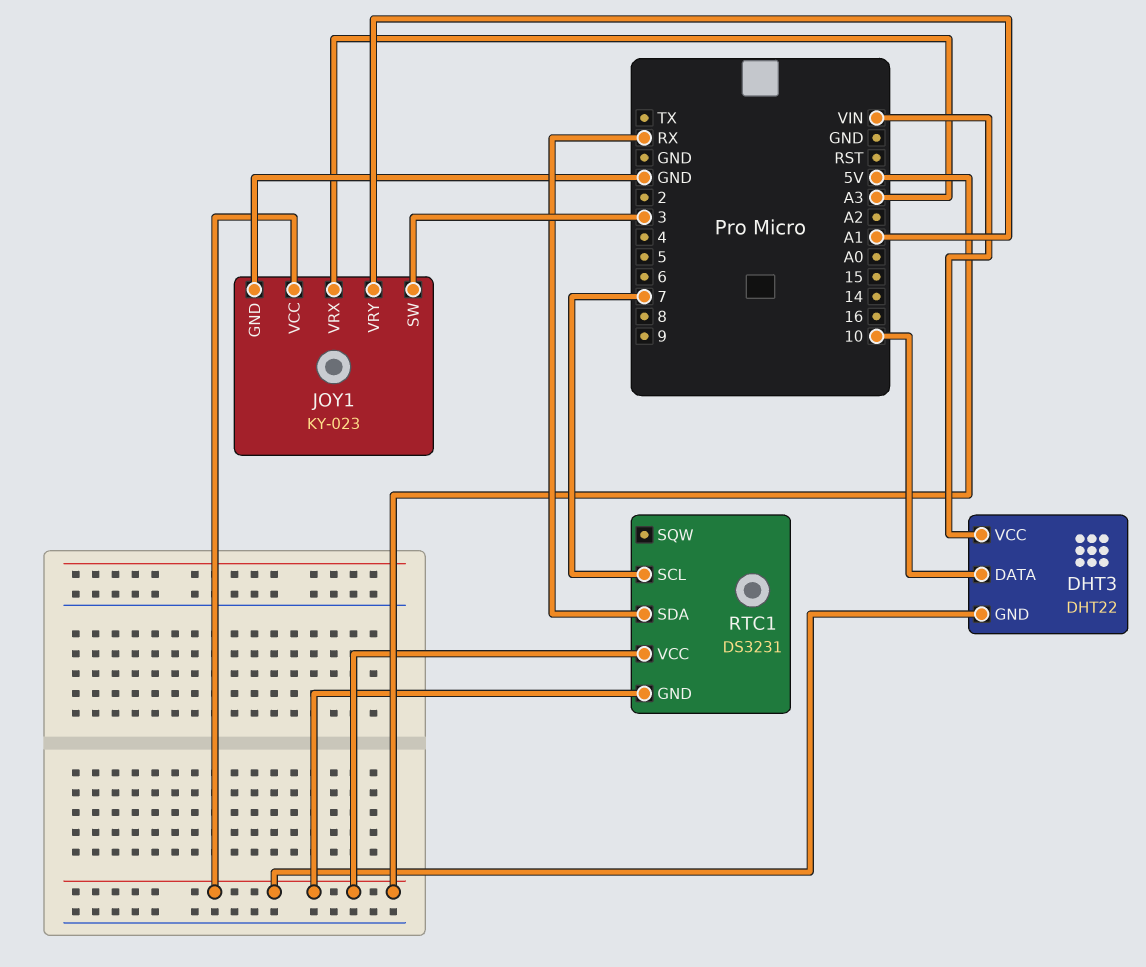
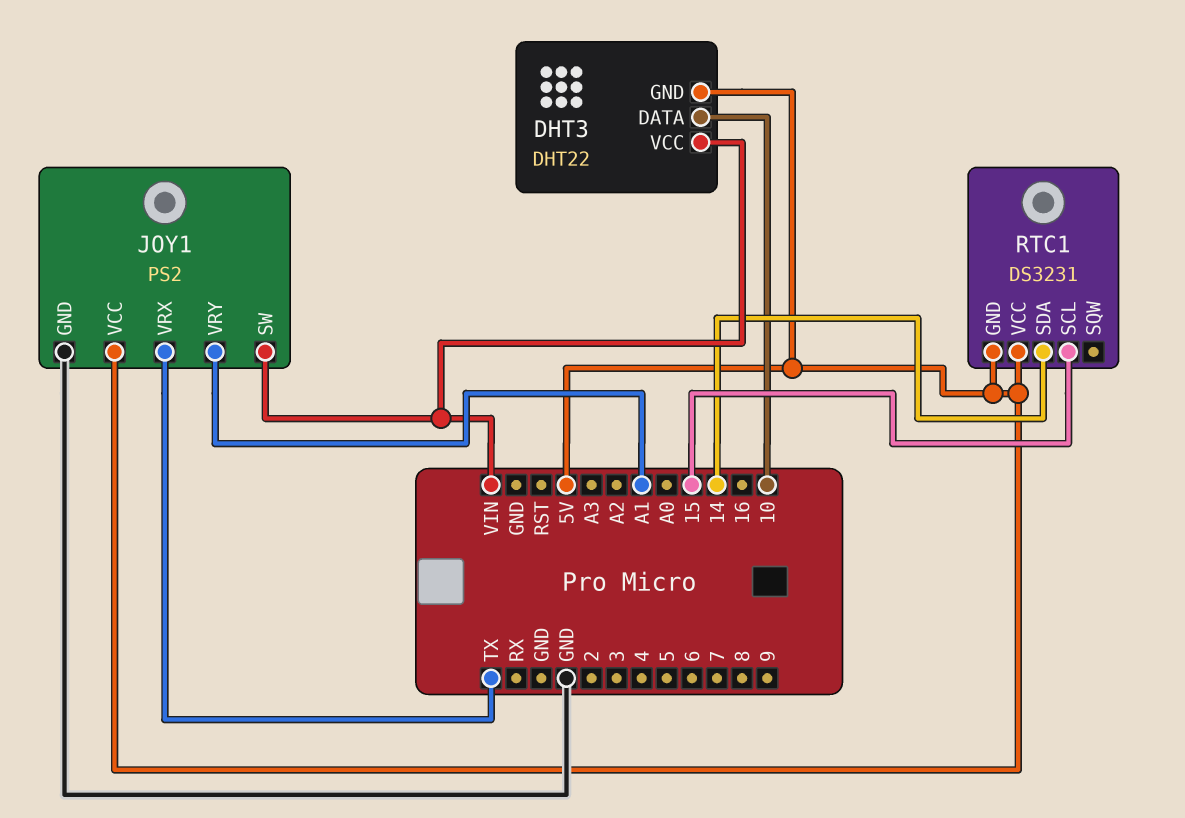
JOY1: KY-023 -> PS2
JOY1 pin SW: 3 -> VIN
JOY1 pin VRX: A3 -> TX
RTC1 pin SCL: 7 -> 15
RTC1 pin SDA: RX -> 14

